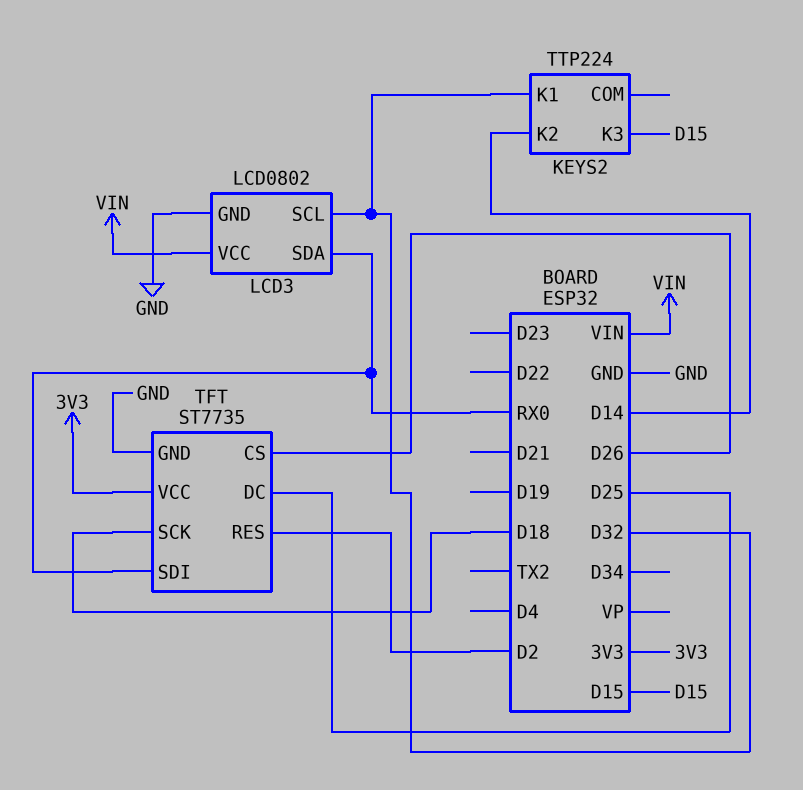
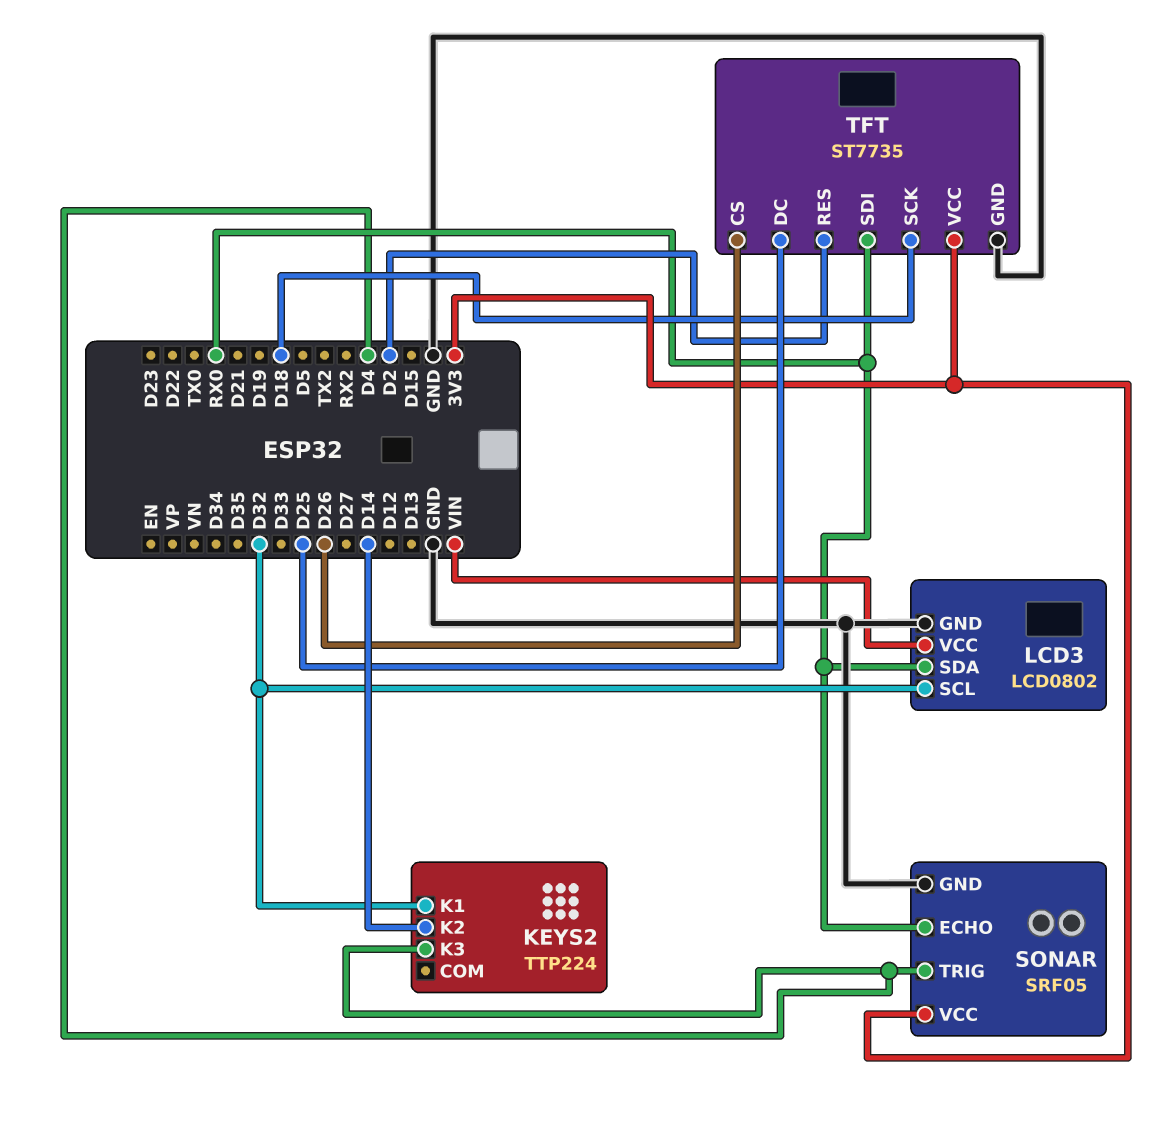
KEYS2 pin K3: D15 -> D4
SONAR: none -> SRF05
SONAR pin ECHO: none -> RX0
SONAR pin GND: none -> GND
SONAR pin TRIG: none -> D4
SONAR pin VCC: none -> 3V3

